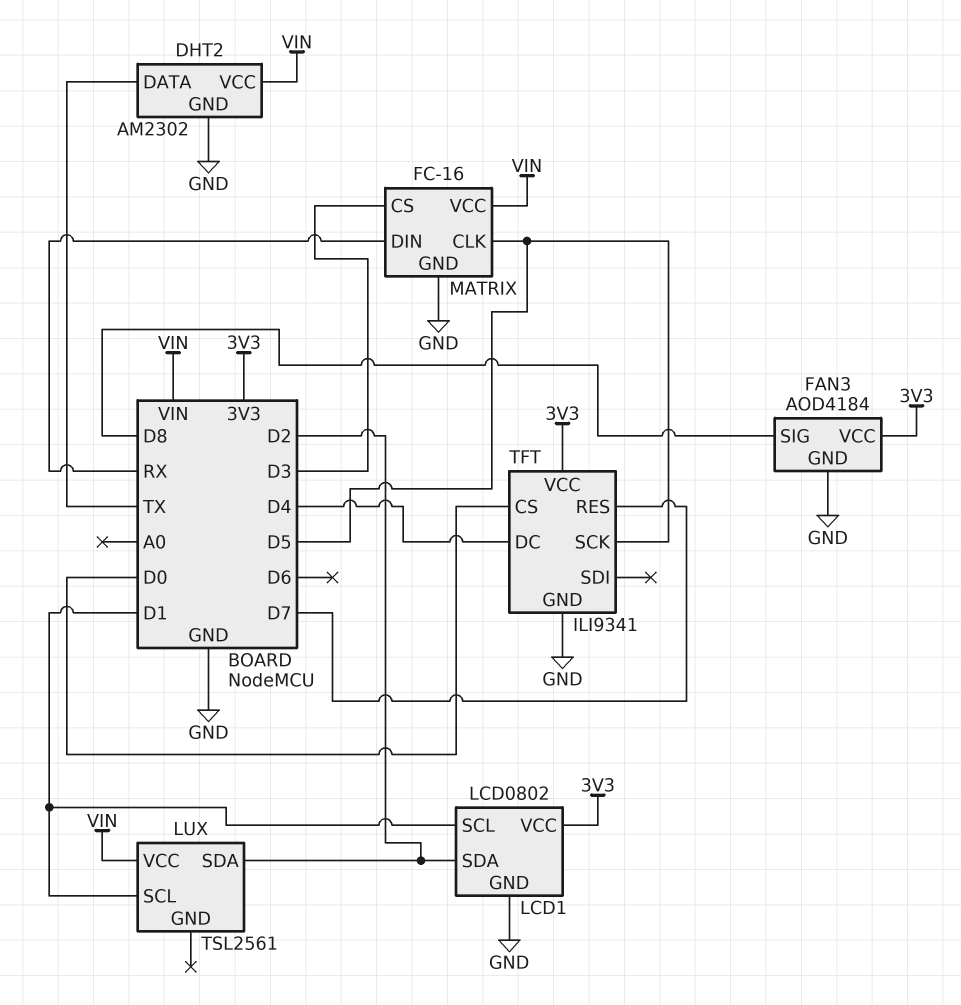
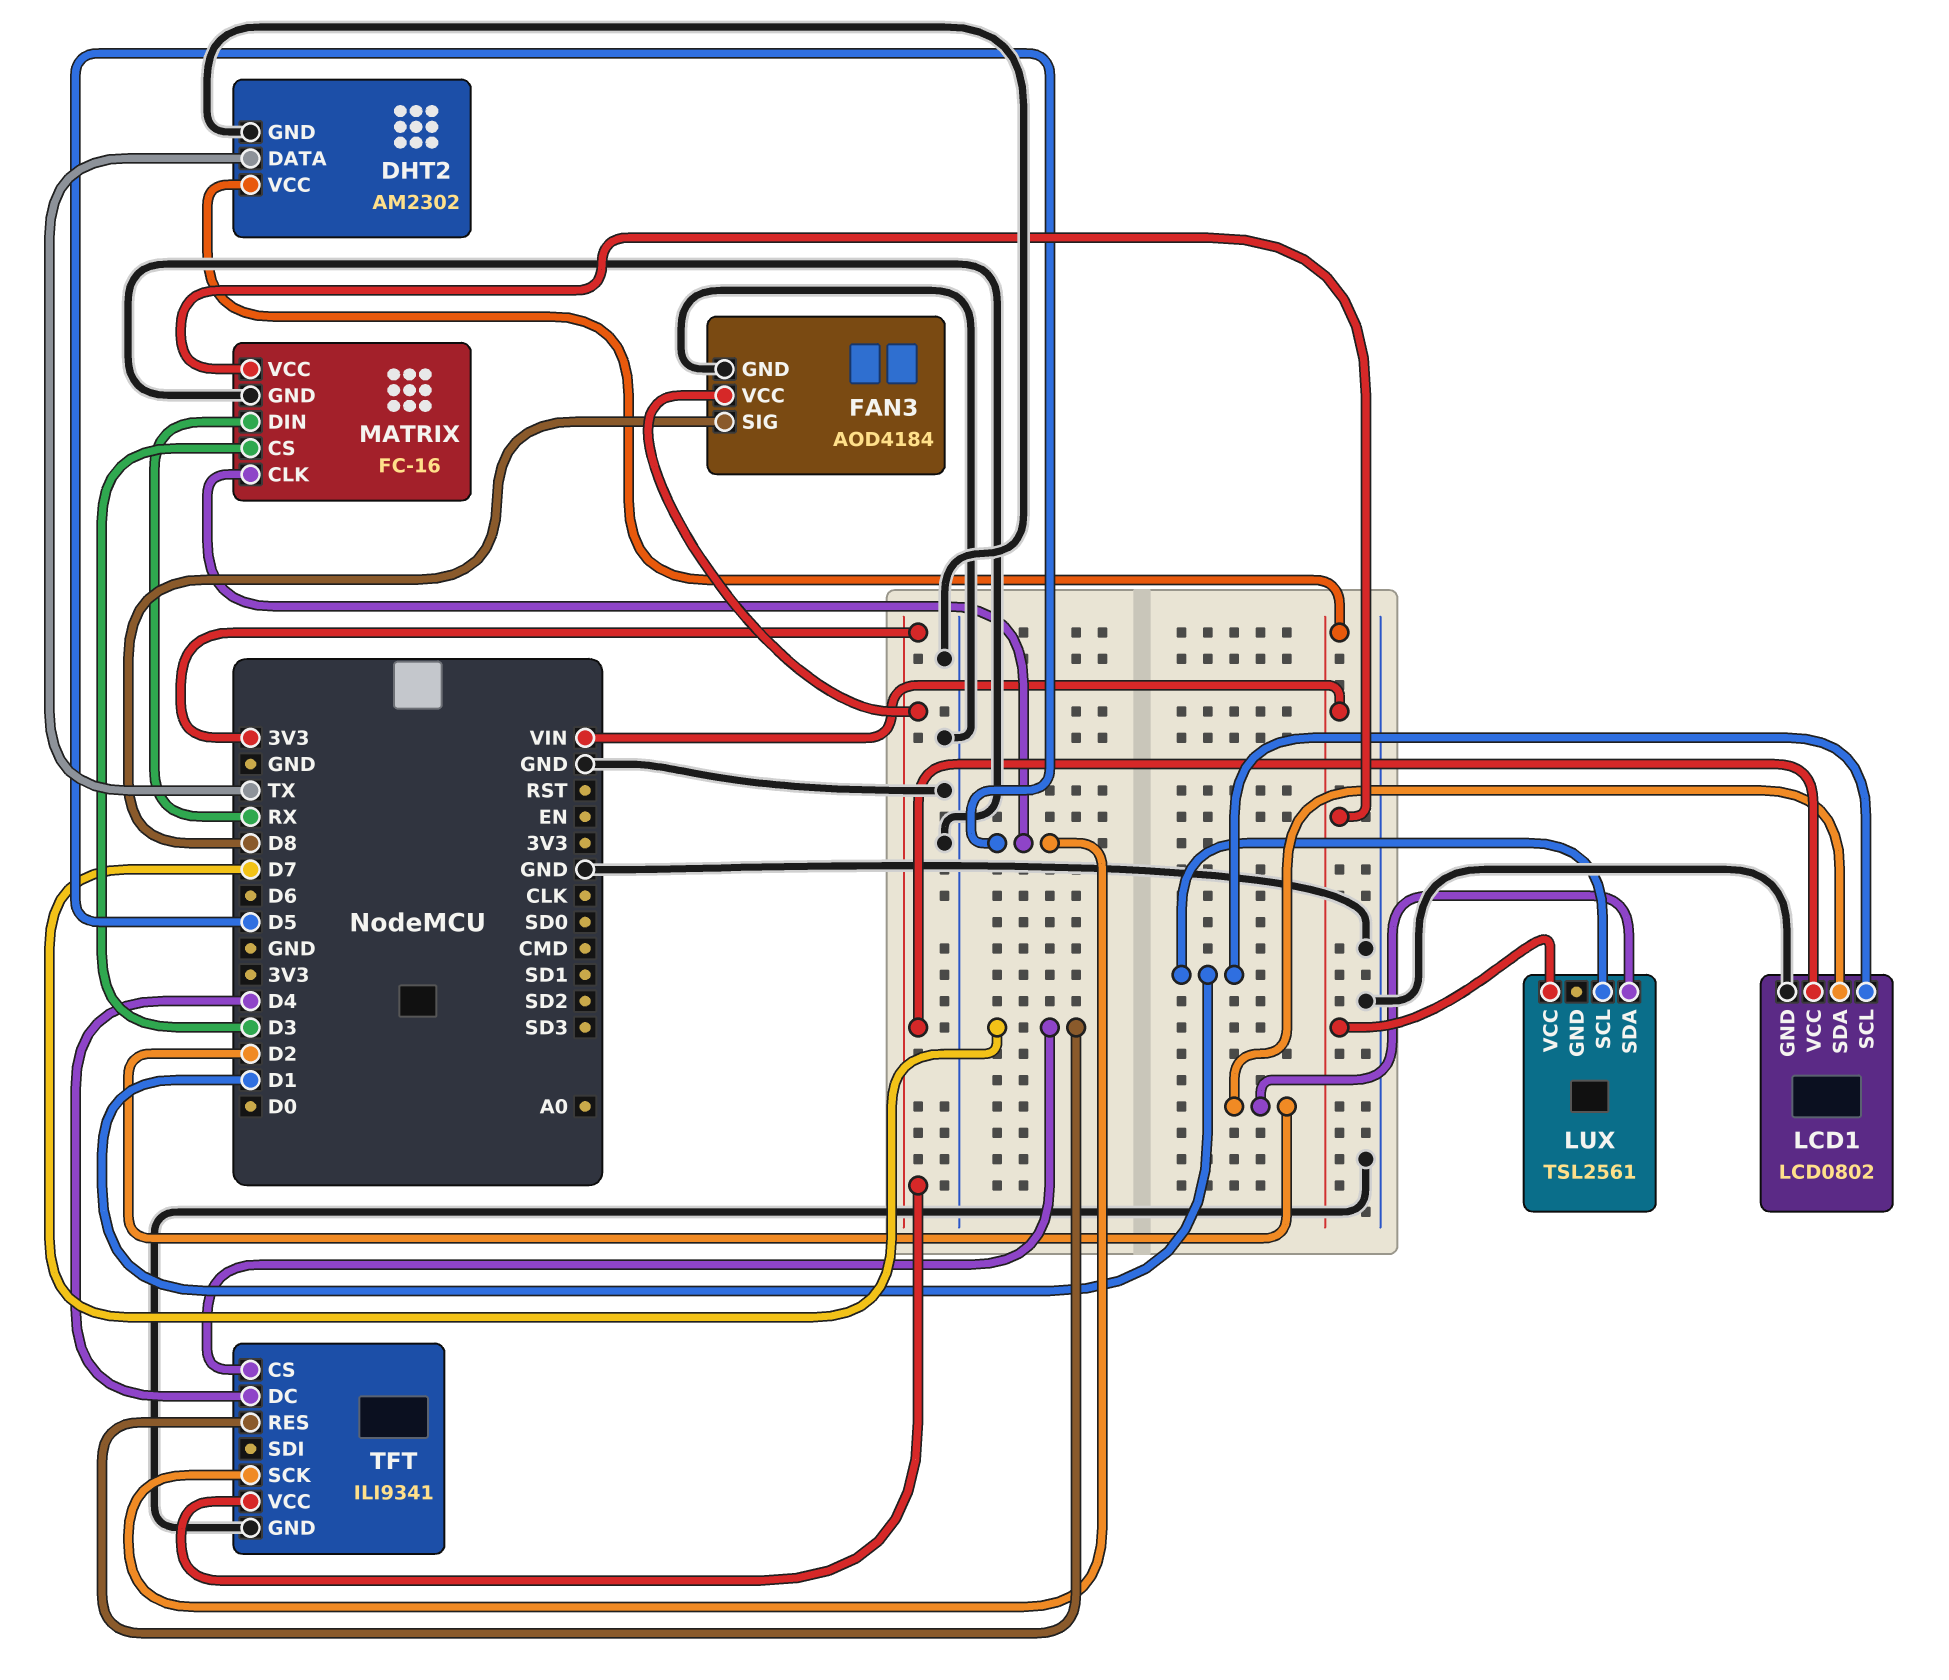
TFT pin CS: D0 -> D7

